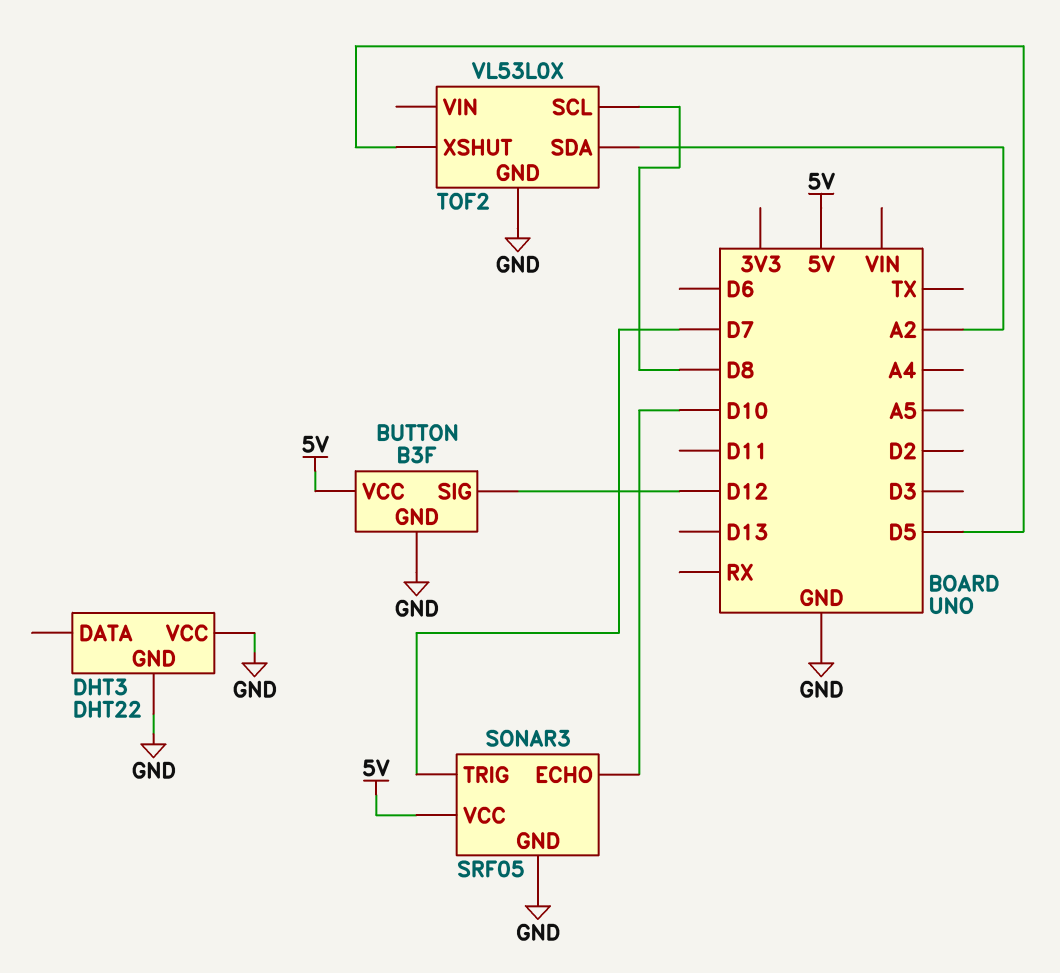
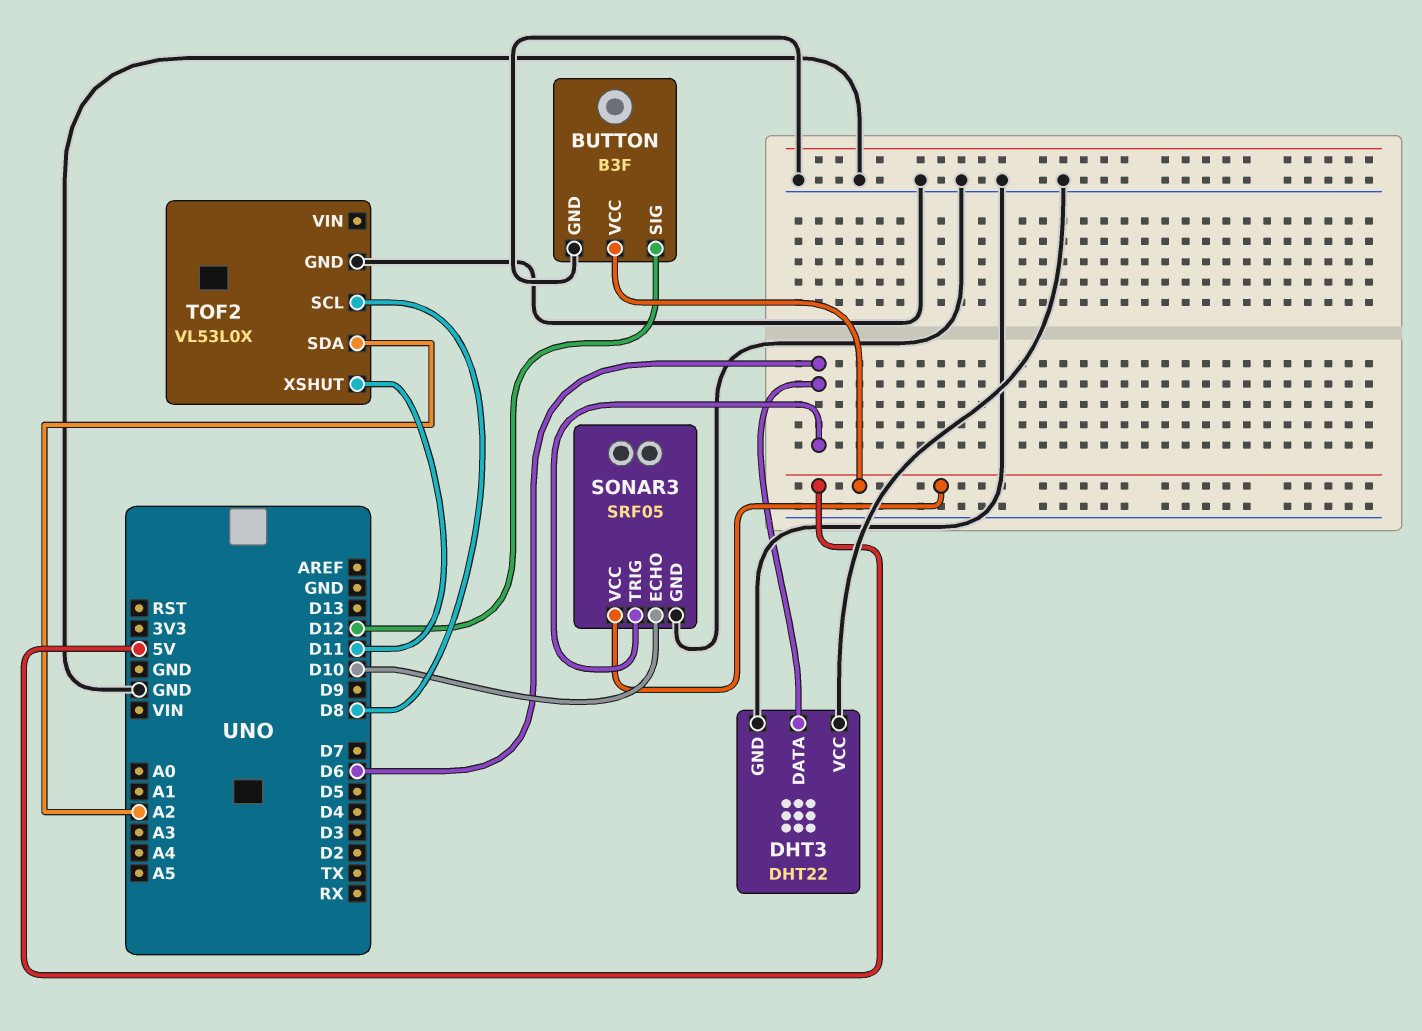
DHT3 pin DATA: none -> D6
SONAR3 pin TRIG: D7 -> D6
TOF2 pin XSHUT: D5 -> D11

